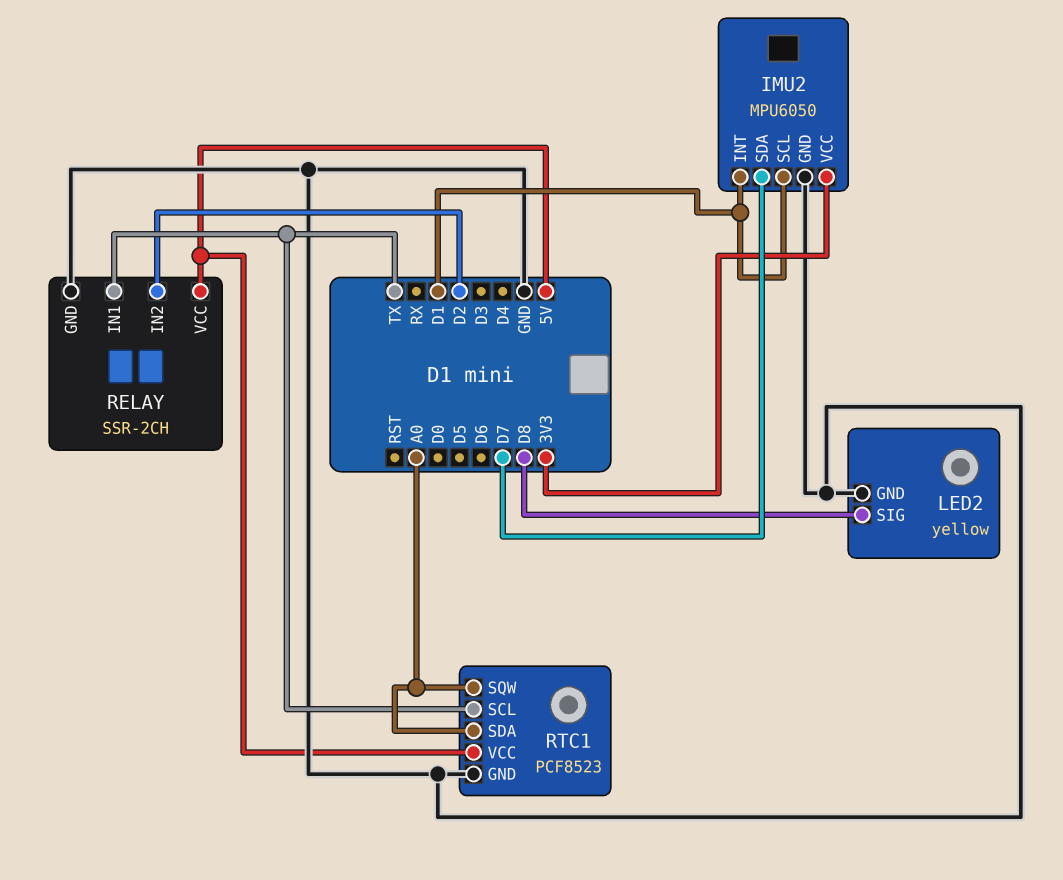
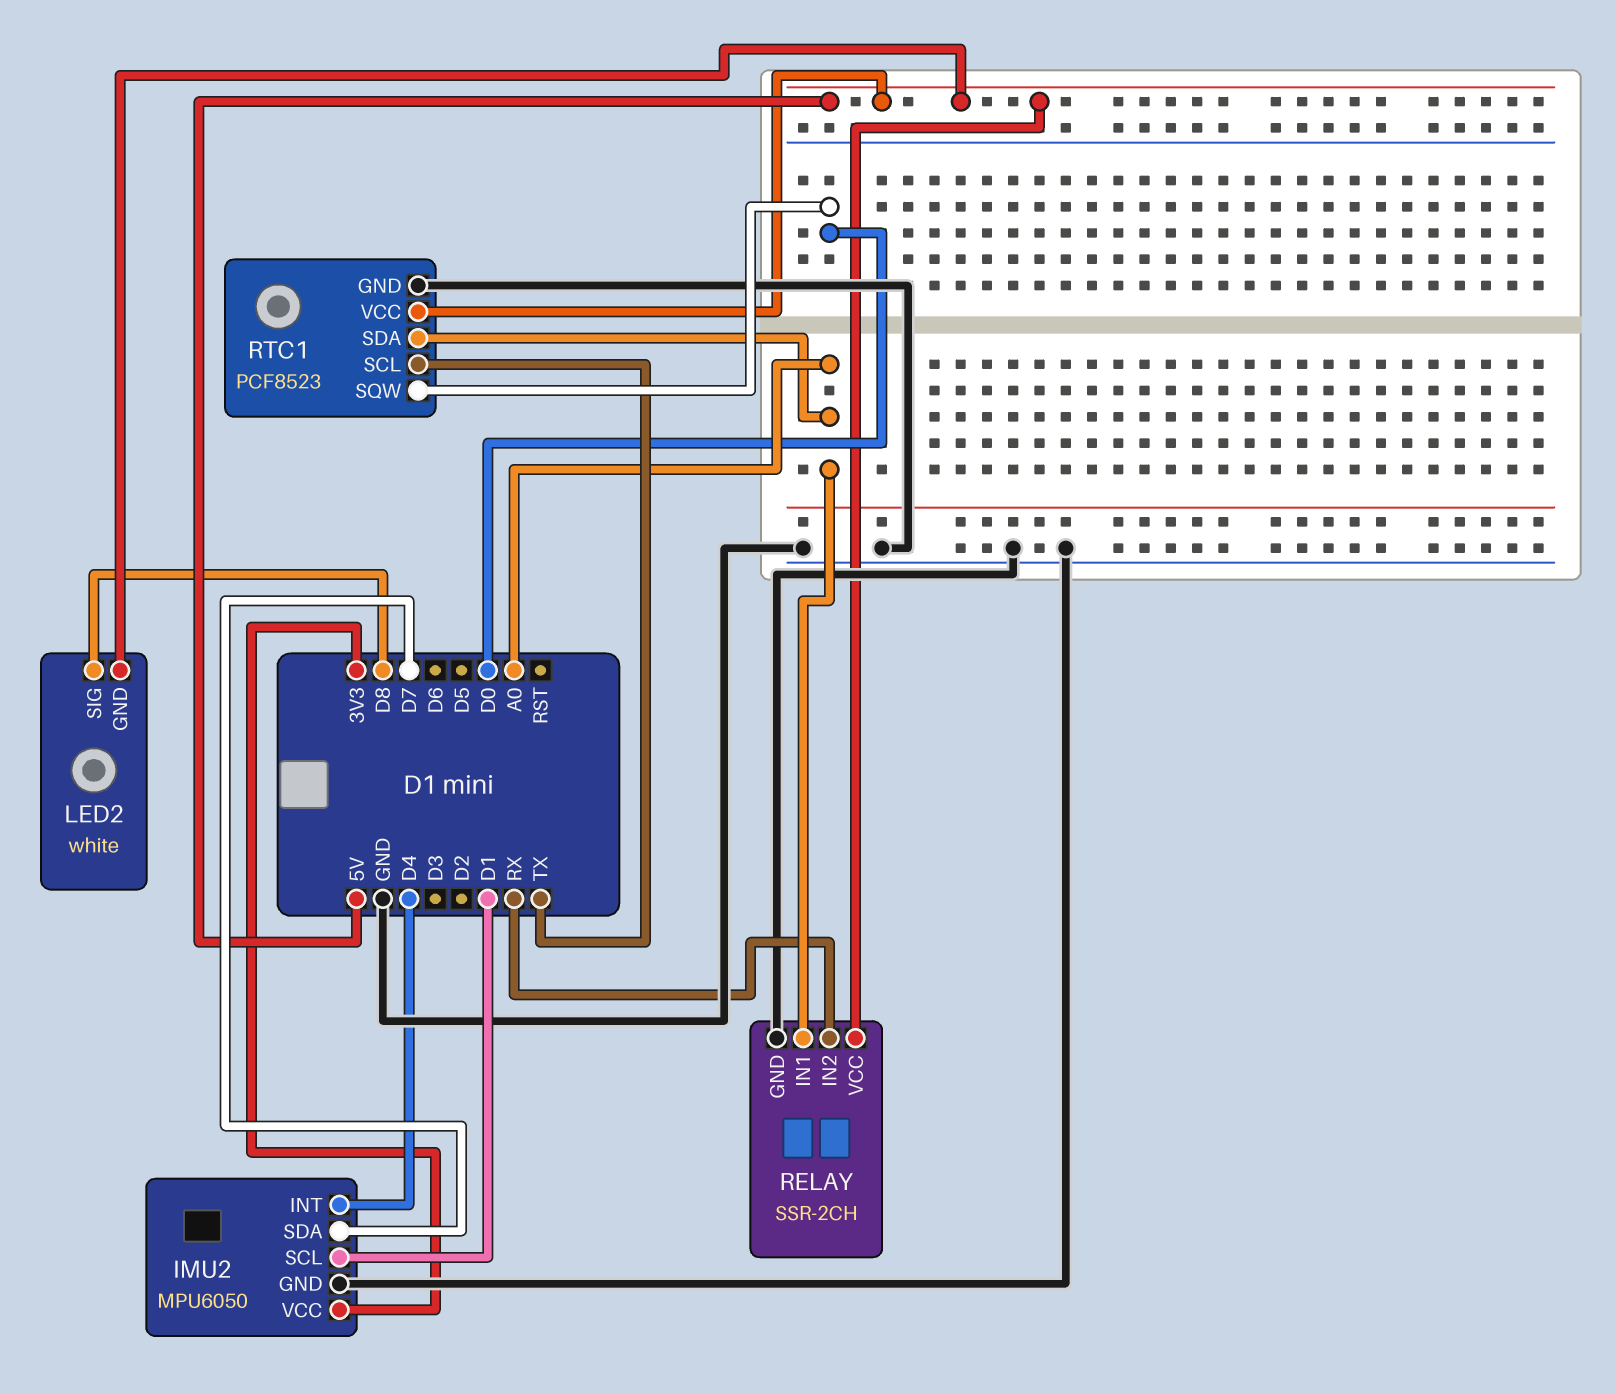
IMU2 pin INT: D1 -> D4
LED2: yellow -> white
LED2 pin GND: GND -> 5V
RELAY pin IN1: TX -> A0
RELAY pin IN2: D2 -> RX
RTC1 pin SQW: A0 -> D0

